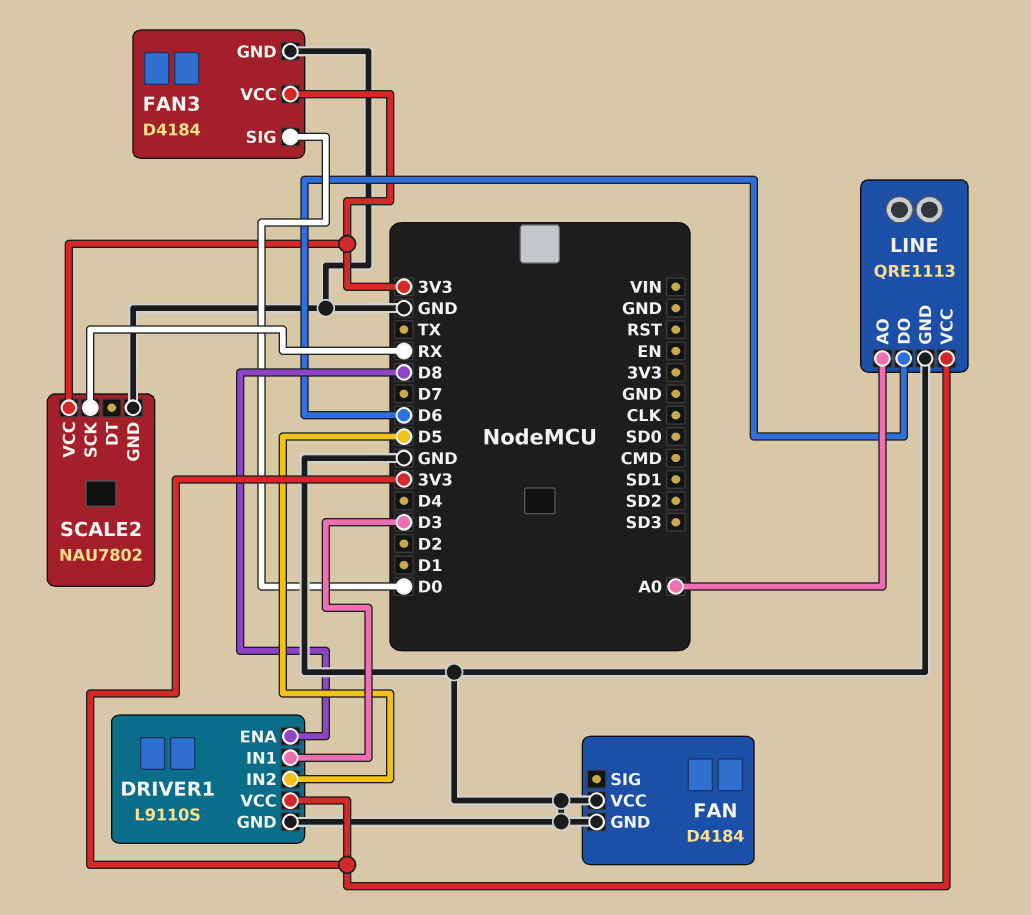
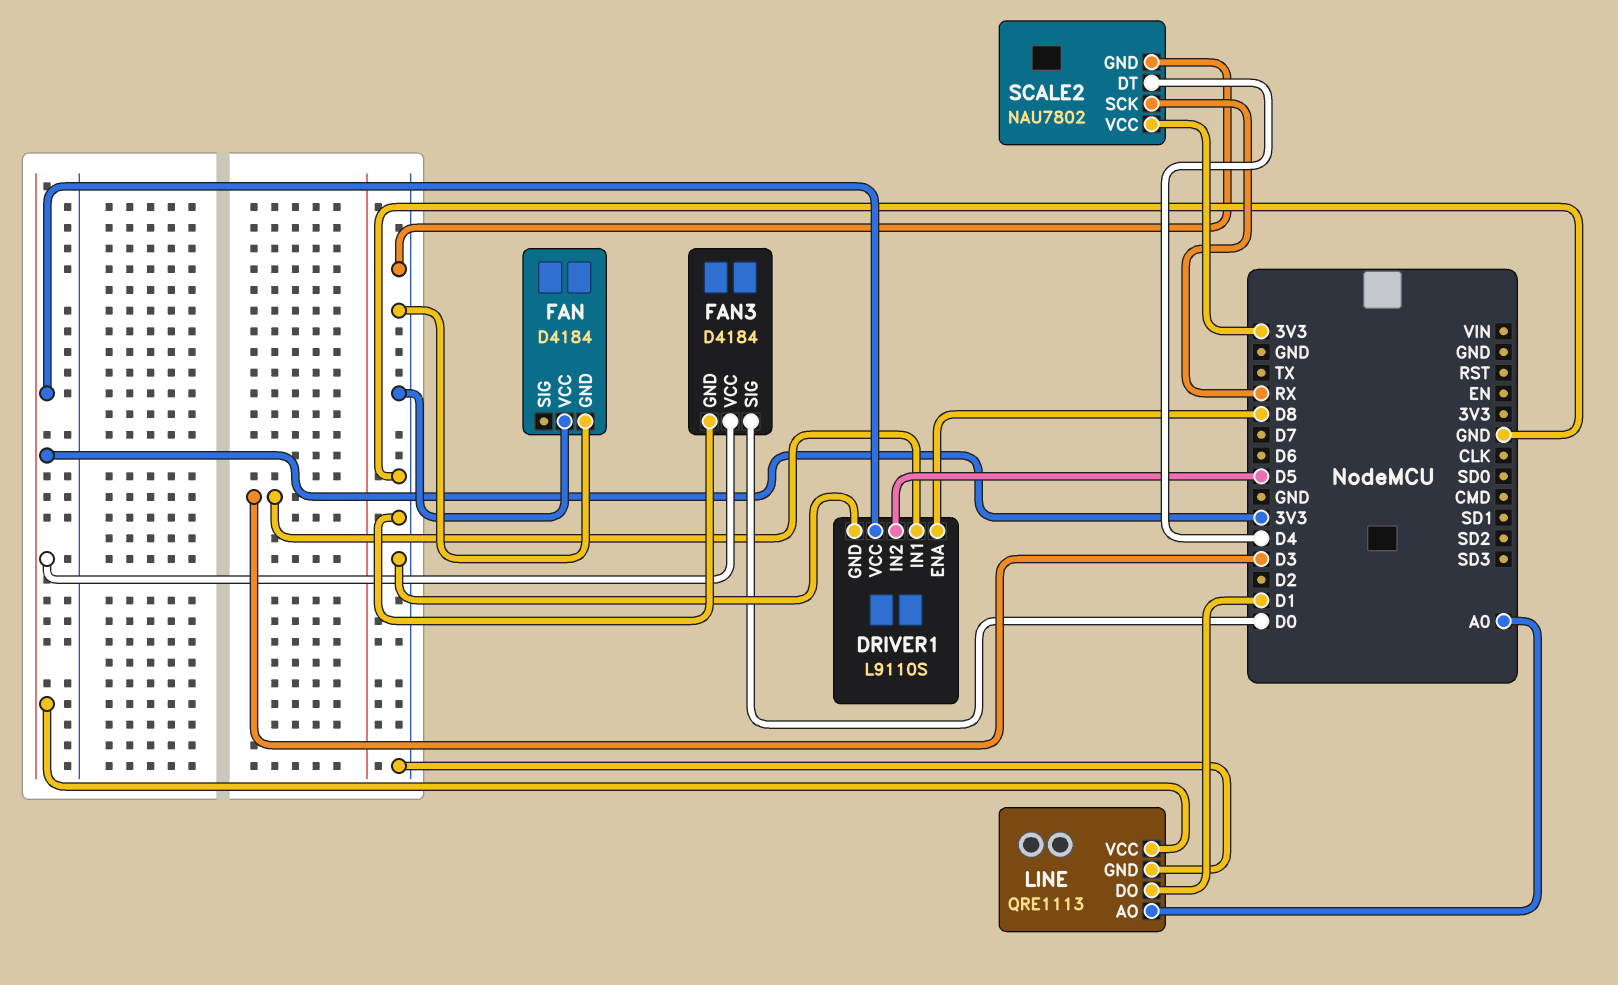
LINE pin DO: D6 -> D1
SCALE2 pin DT: none -> D4

